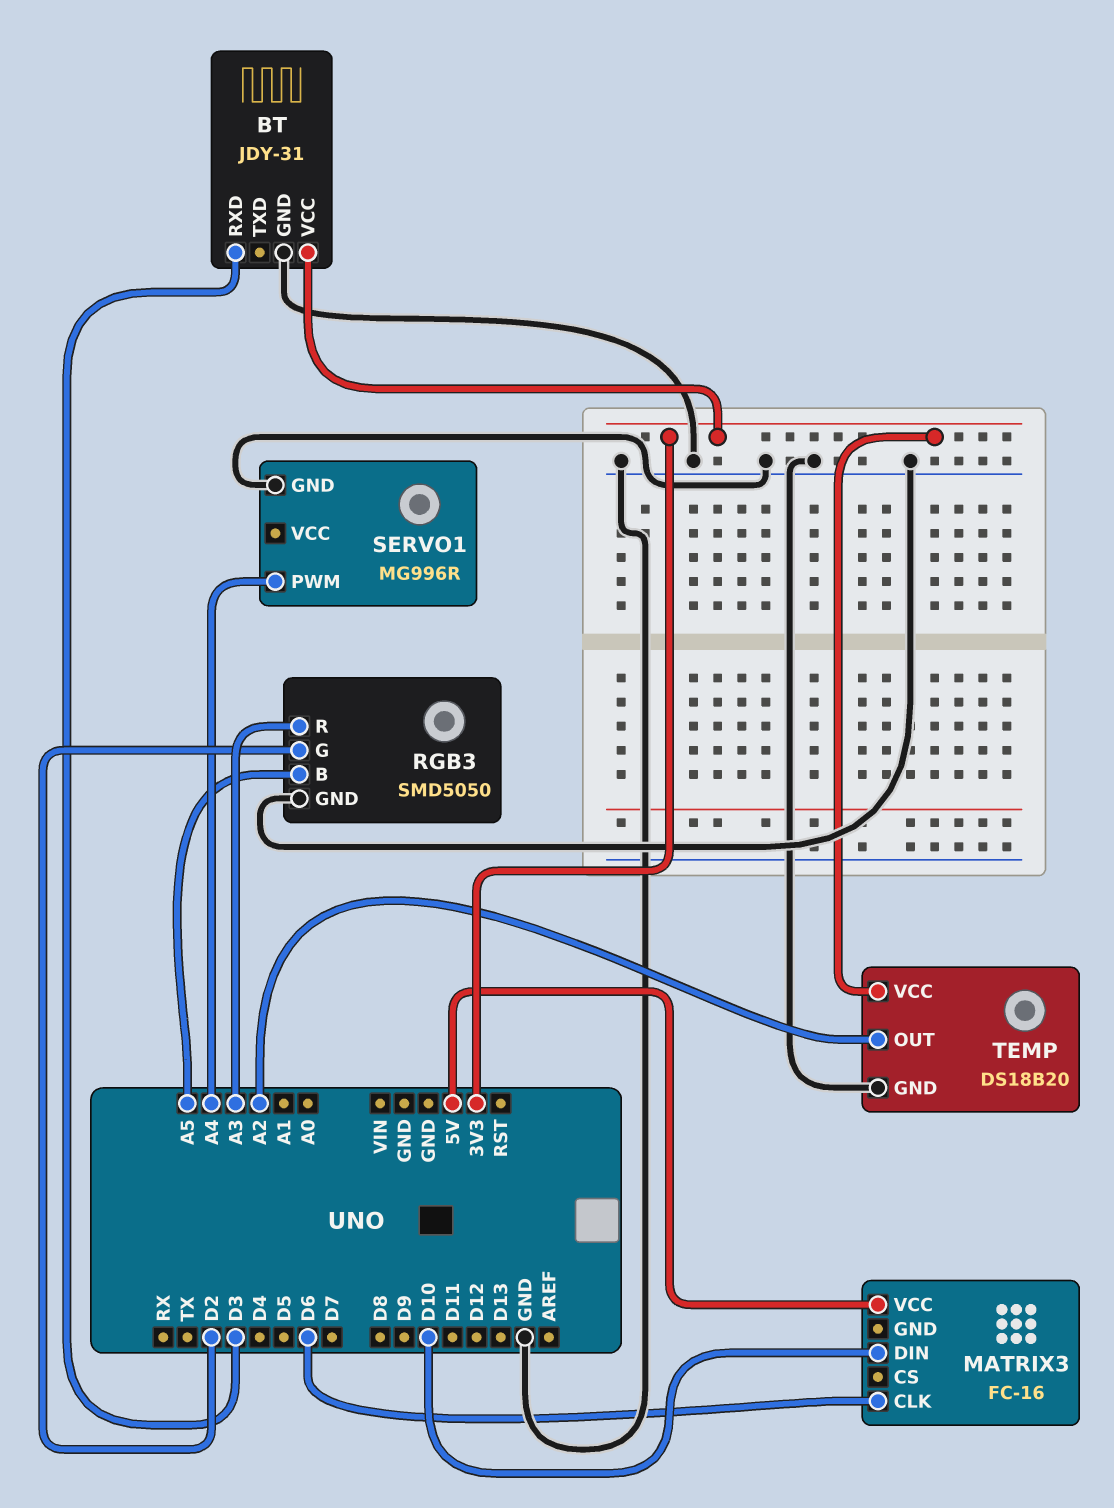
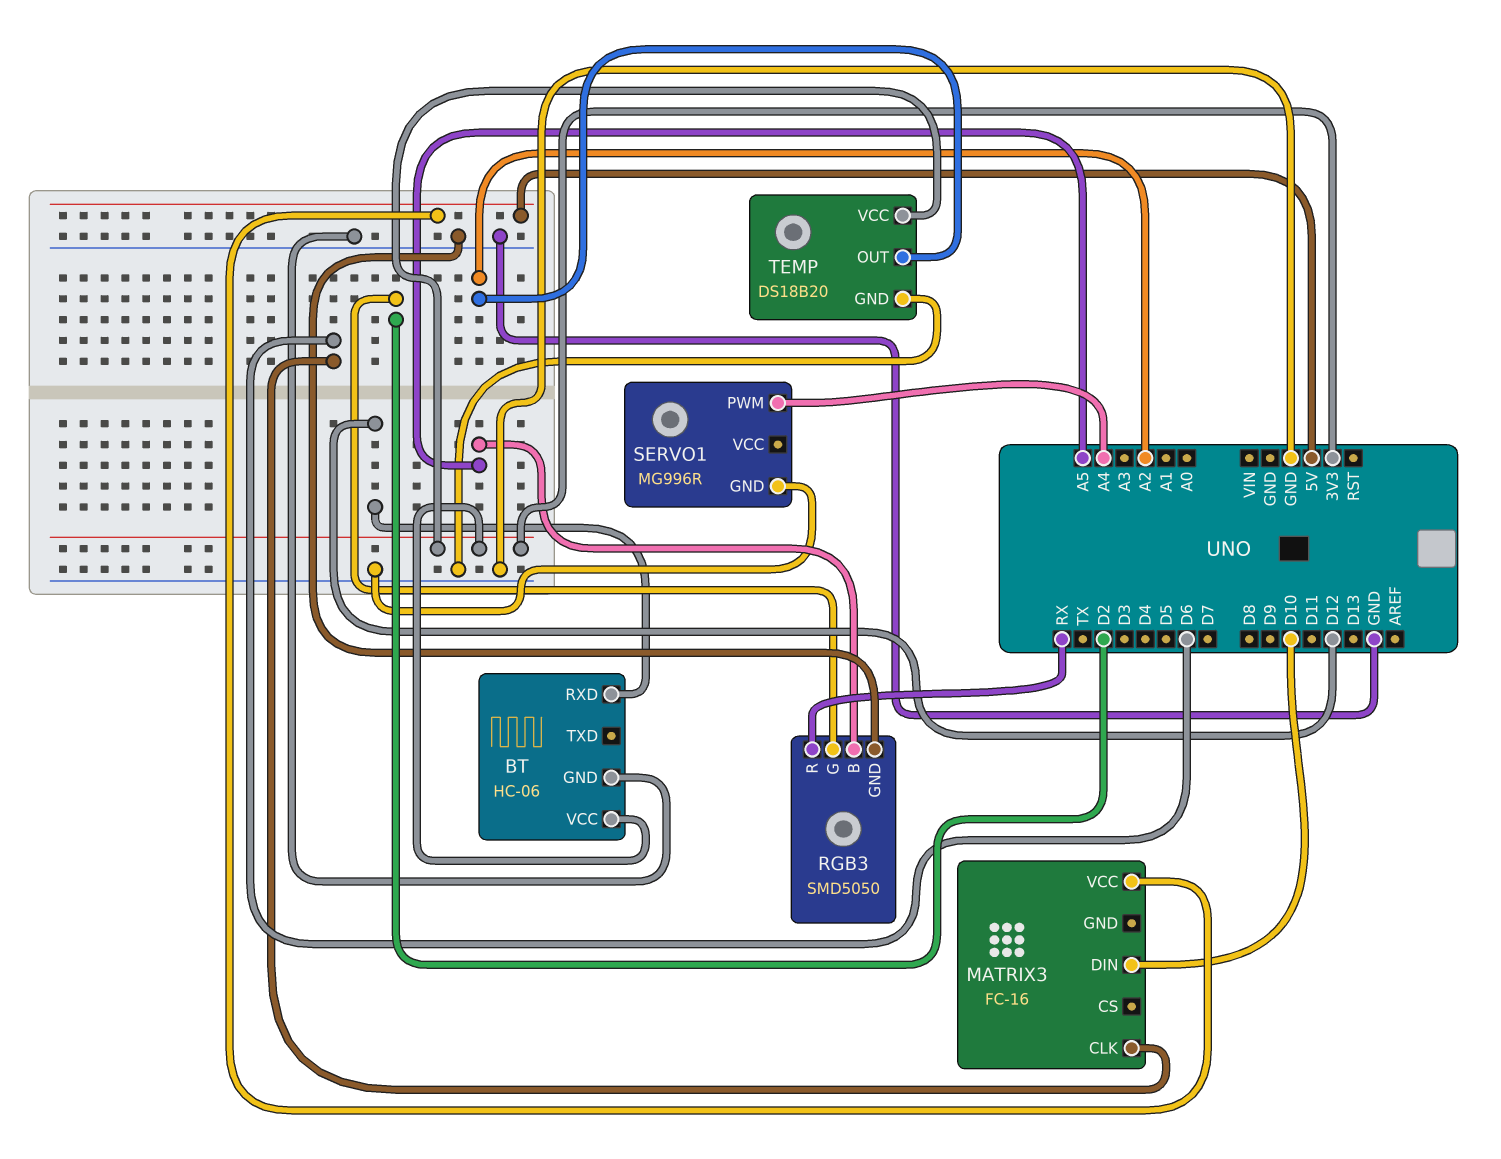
BT: JDY-31 -> HC-06
BT pin RXD: D3 -> D12
RGB3 pin R: A3 -> RX

